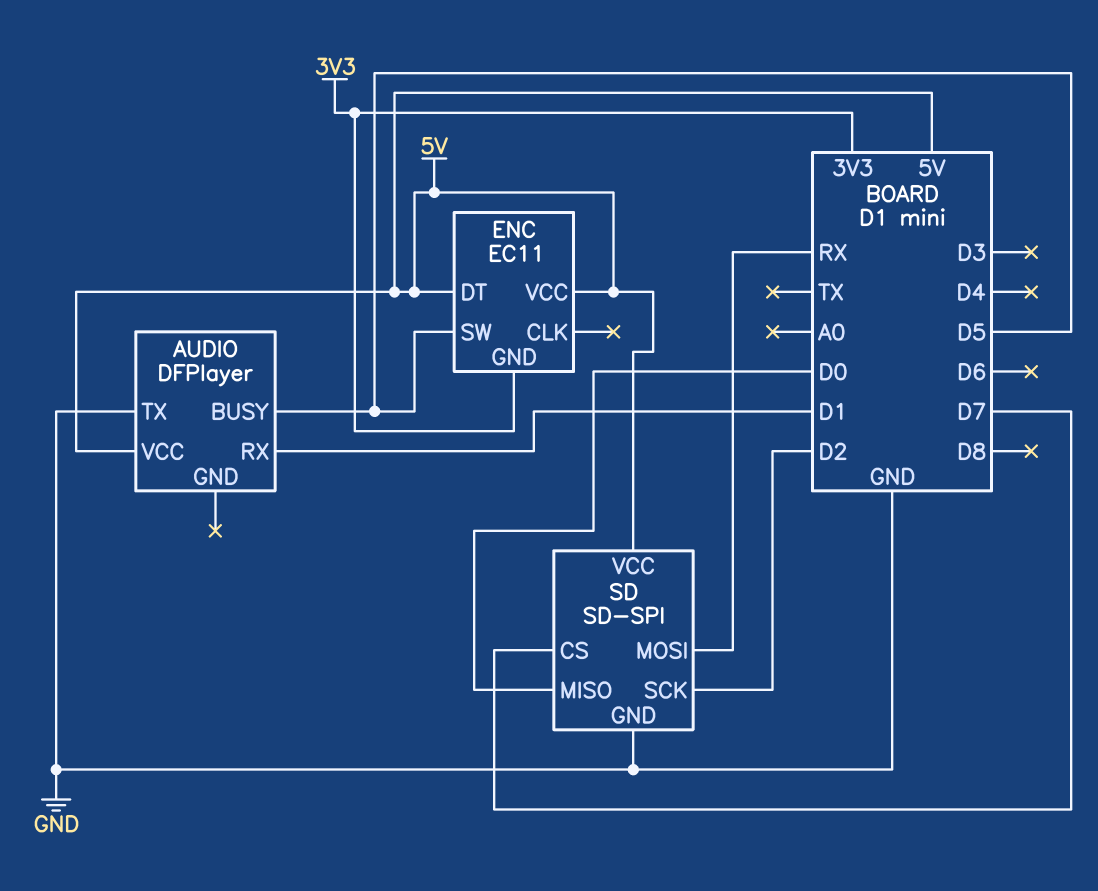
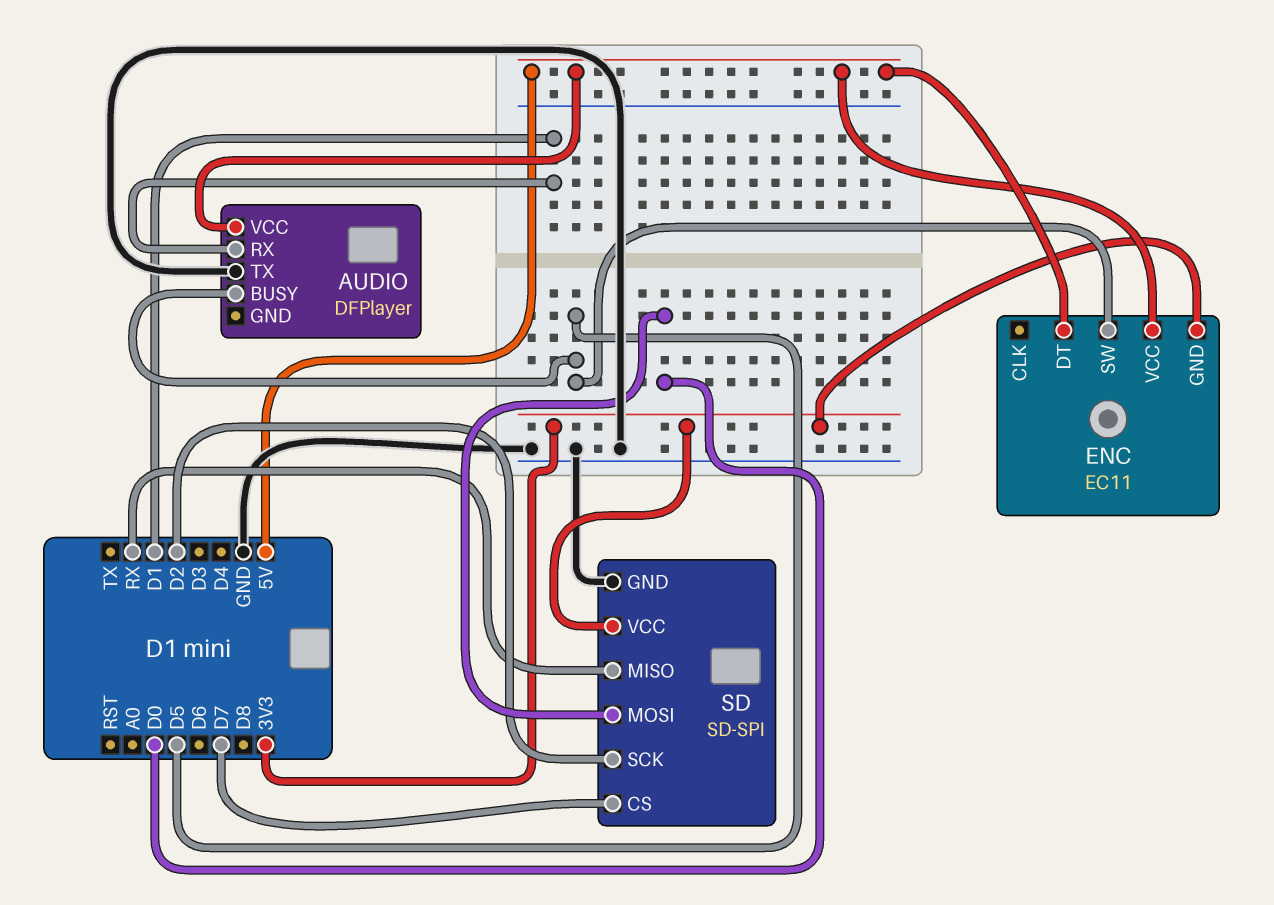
SD pin MISO: D0 -> RX
SD pin MOSI: RX -> D0
SD pin VCC: 5V -> 3V3

